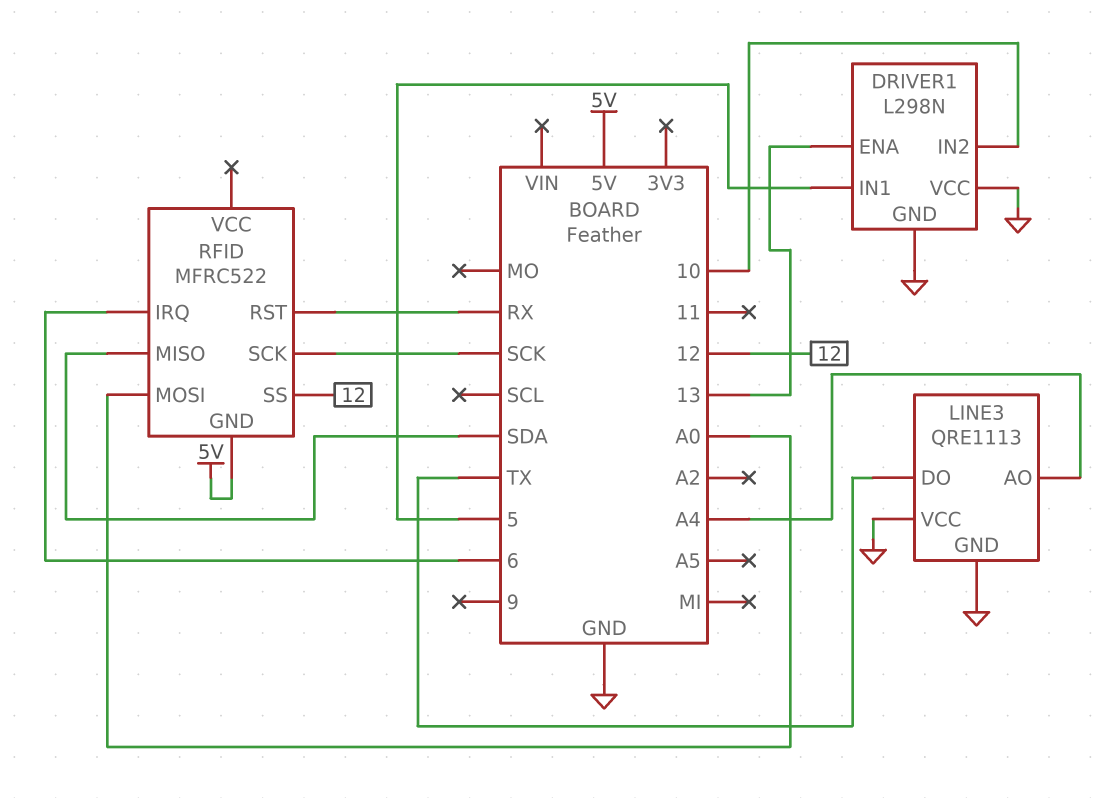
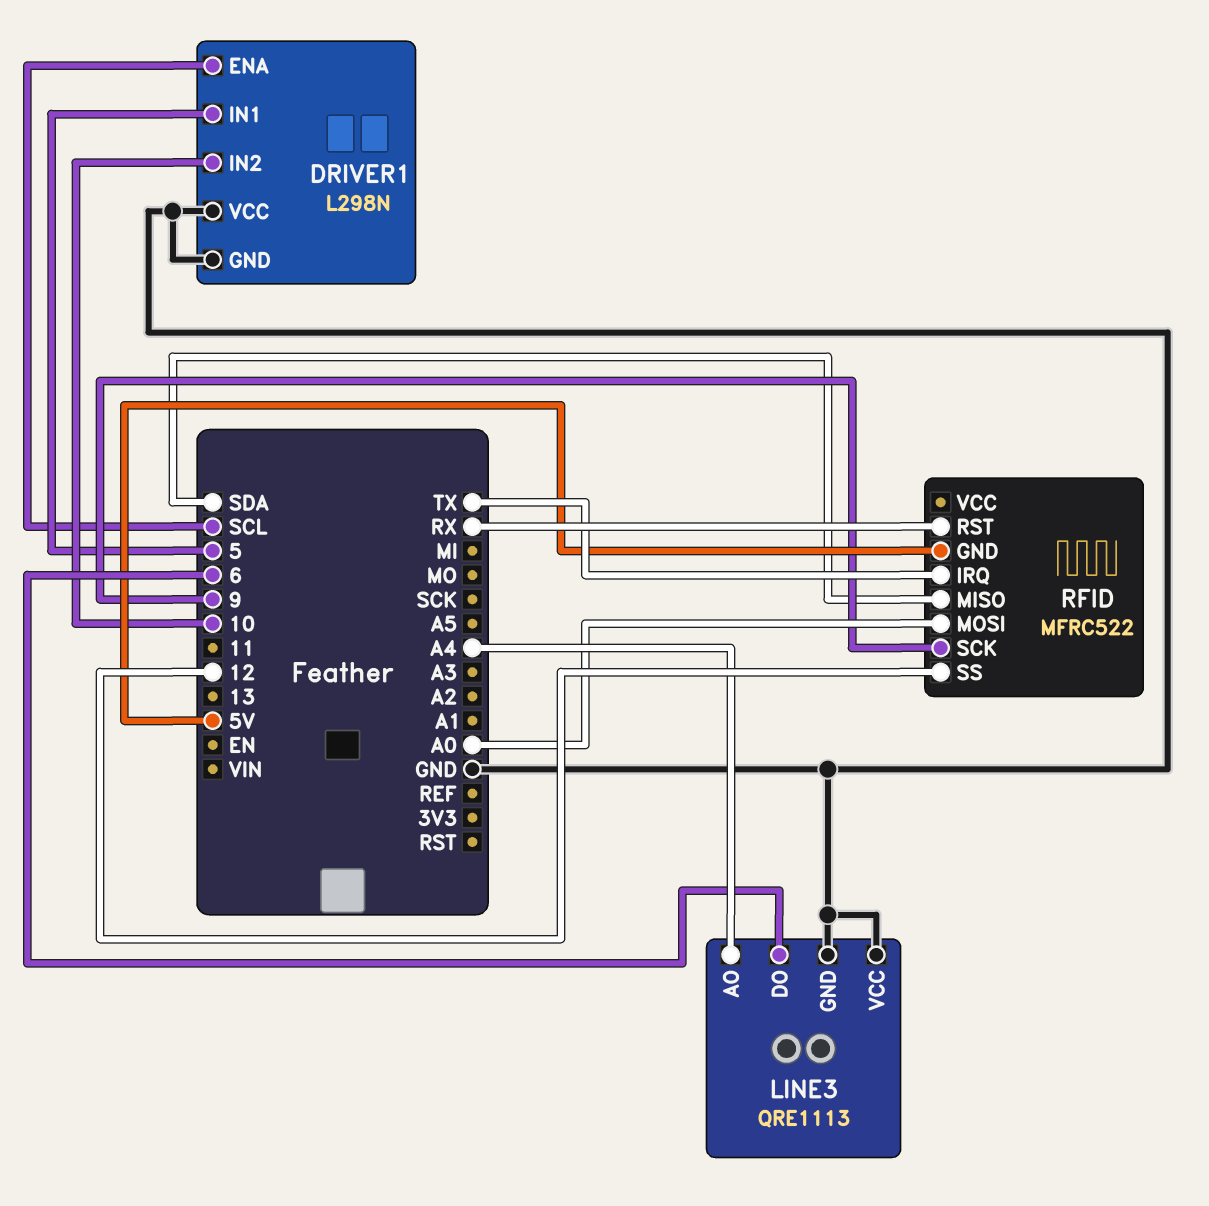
DRIVER1 pin ENA: 13 -> SCL
LINE3 pin DO: TX -> 6
RFID pin IRQ: 6 -> TX
RFID pin SCK: SCK -> 9

